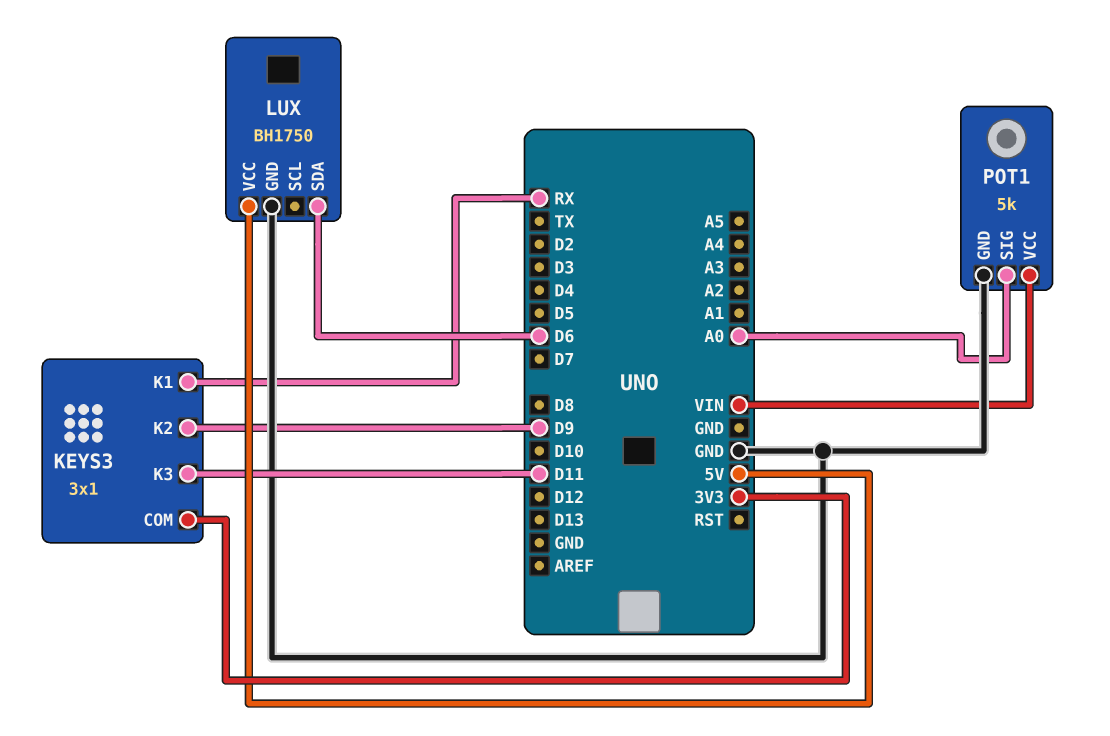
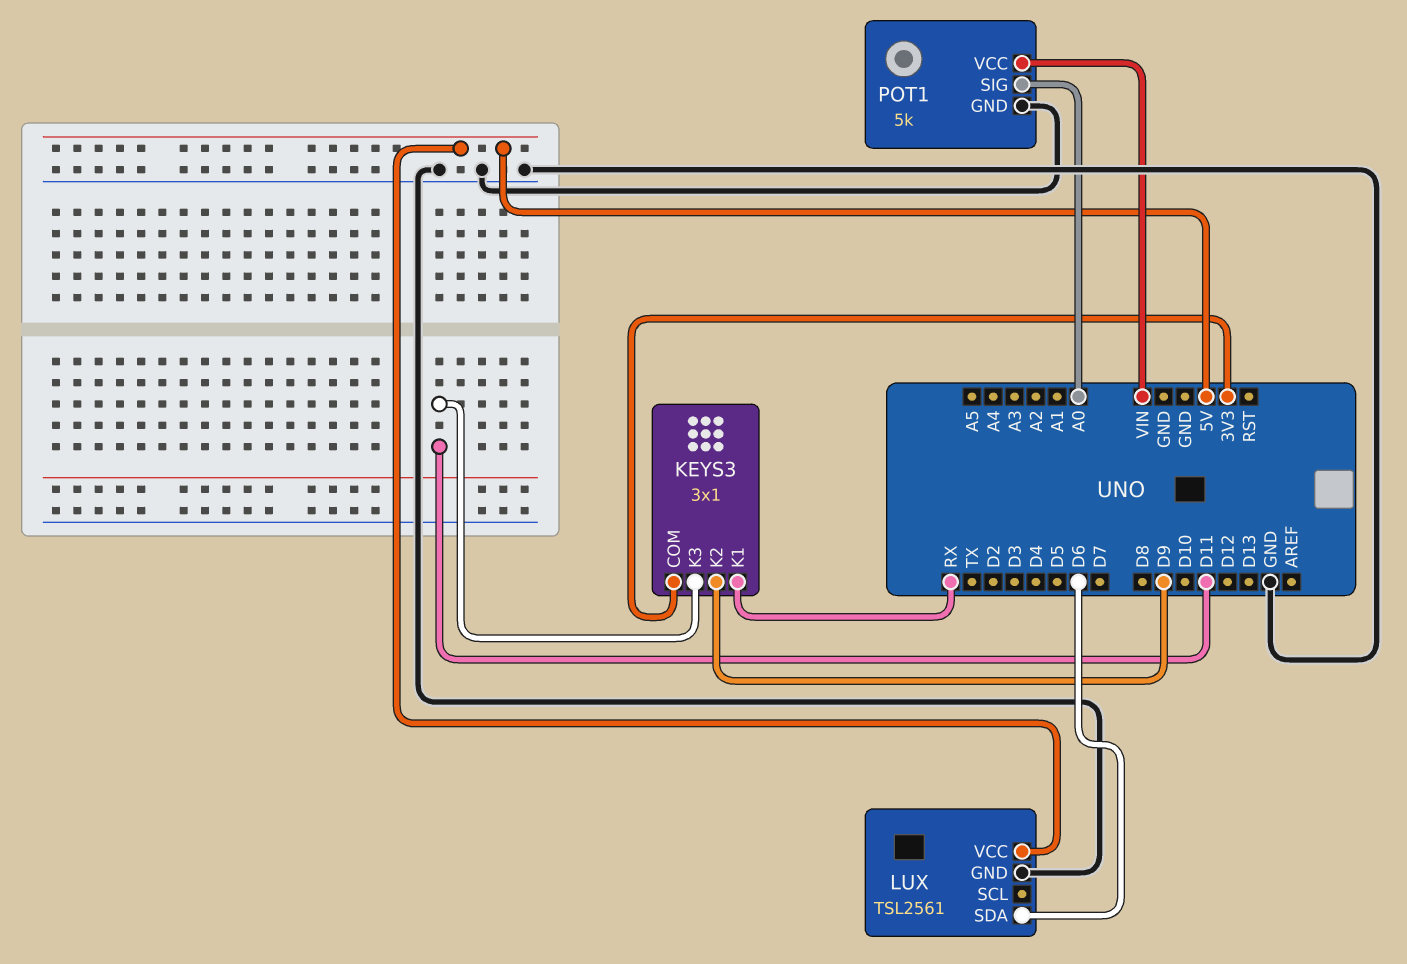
LUX: BH1750 -> TSL2561

